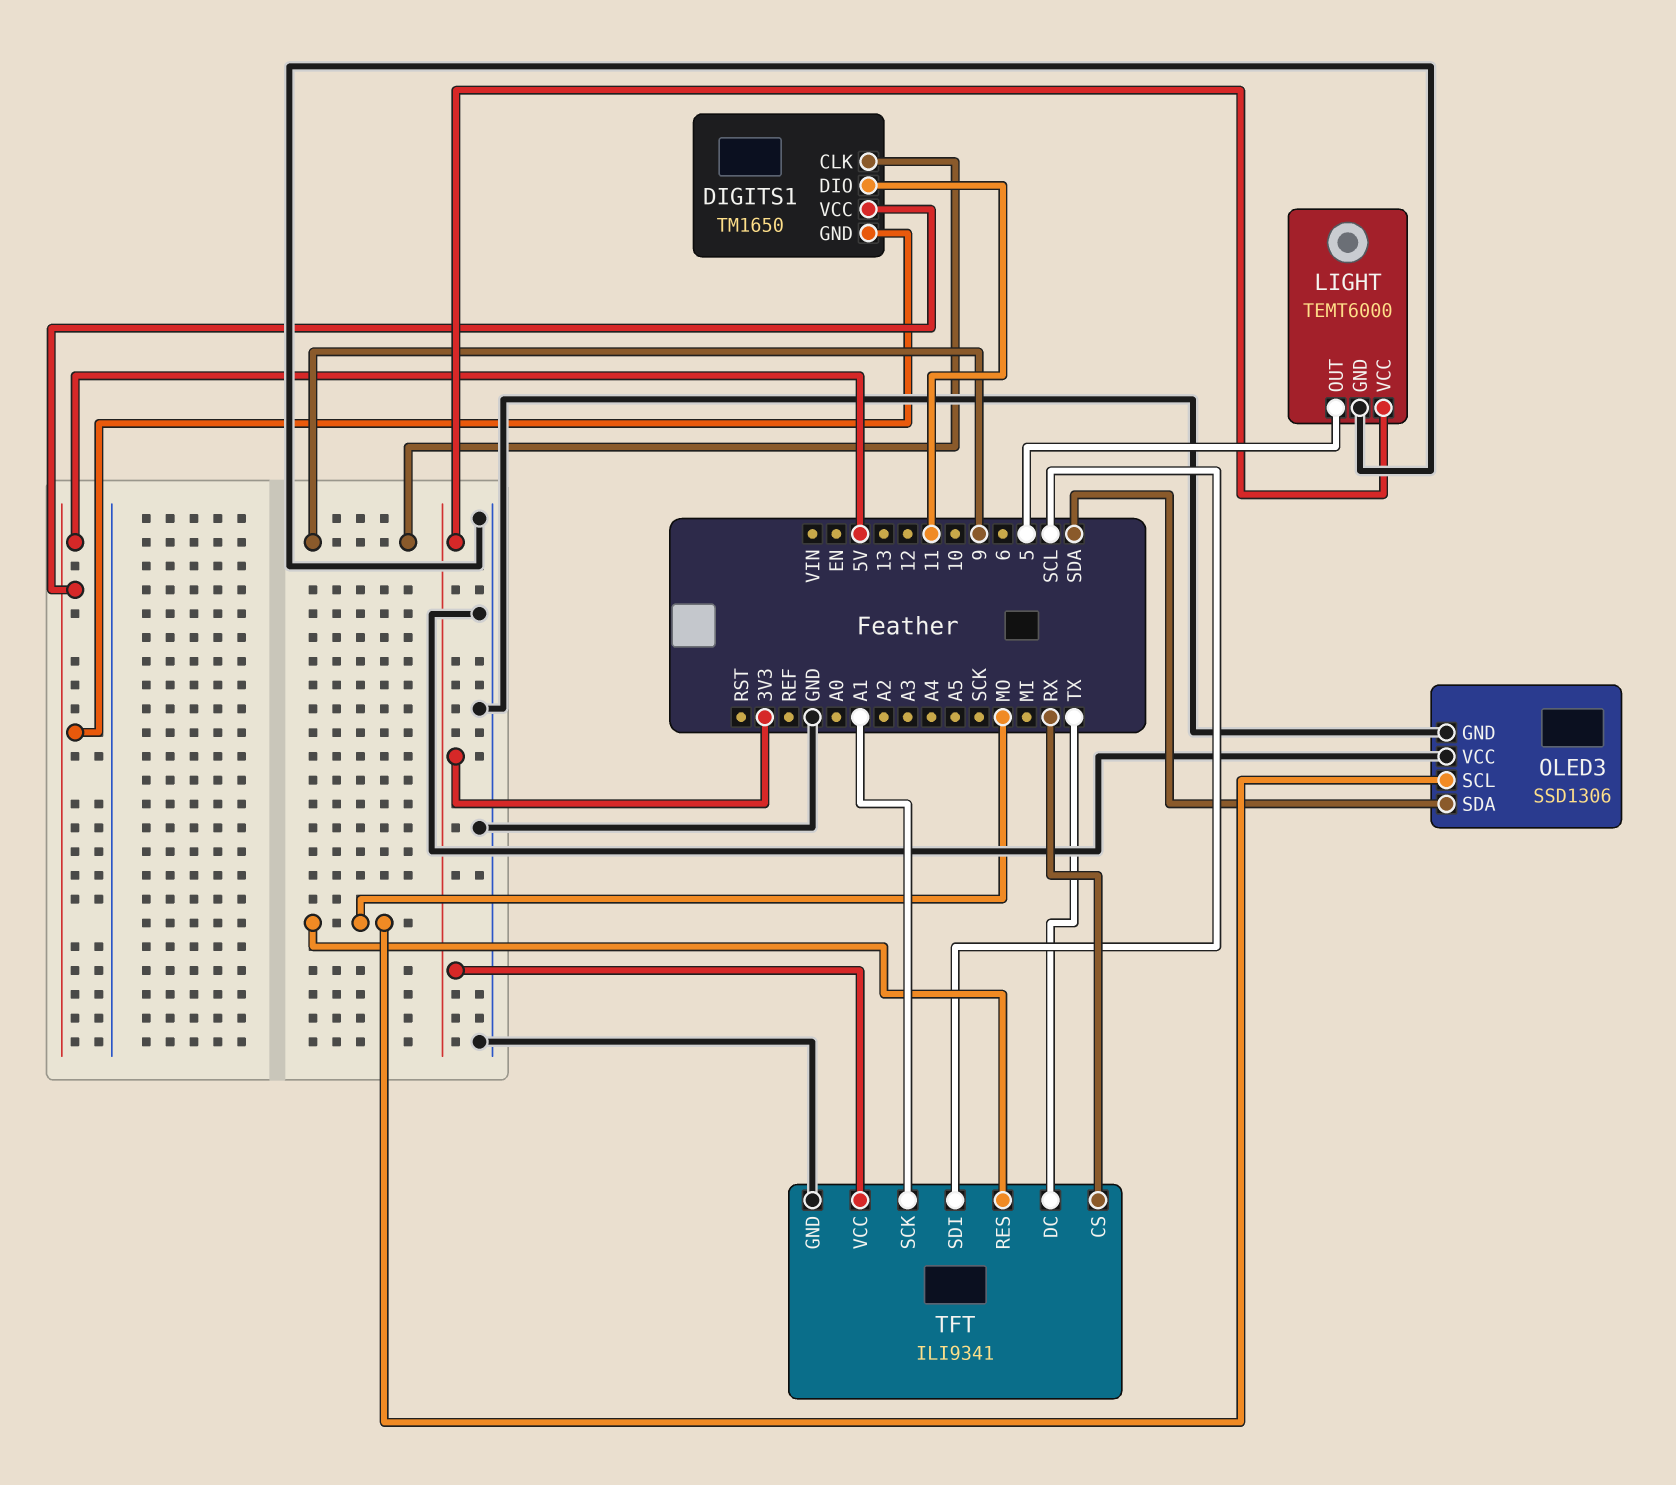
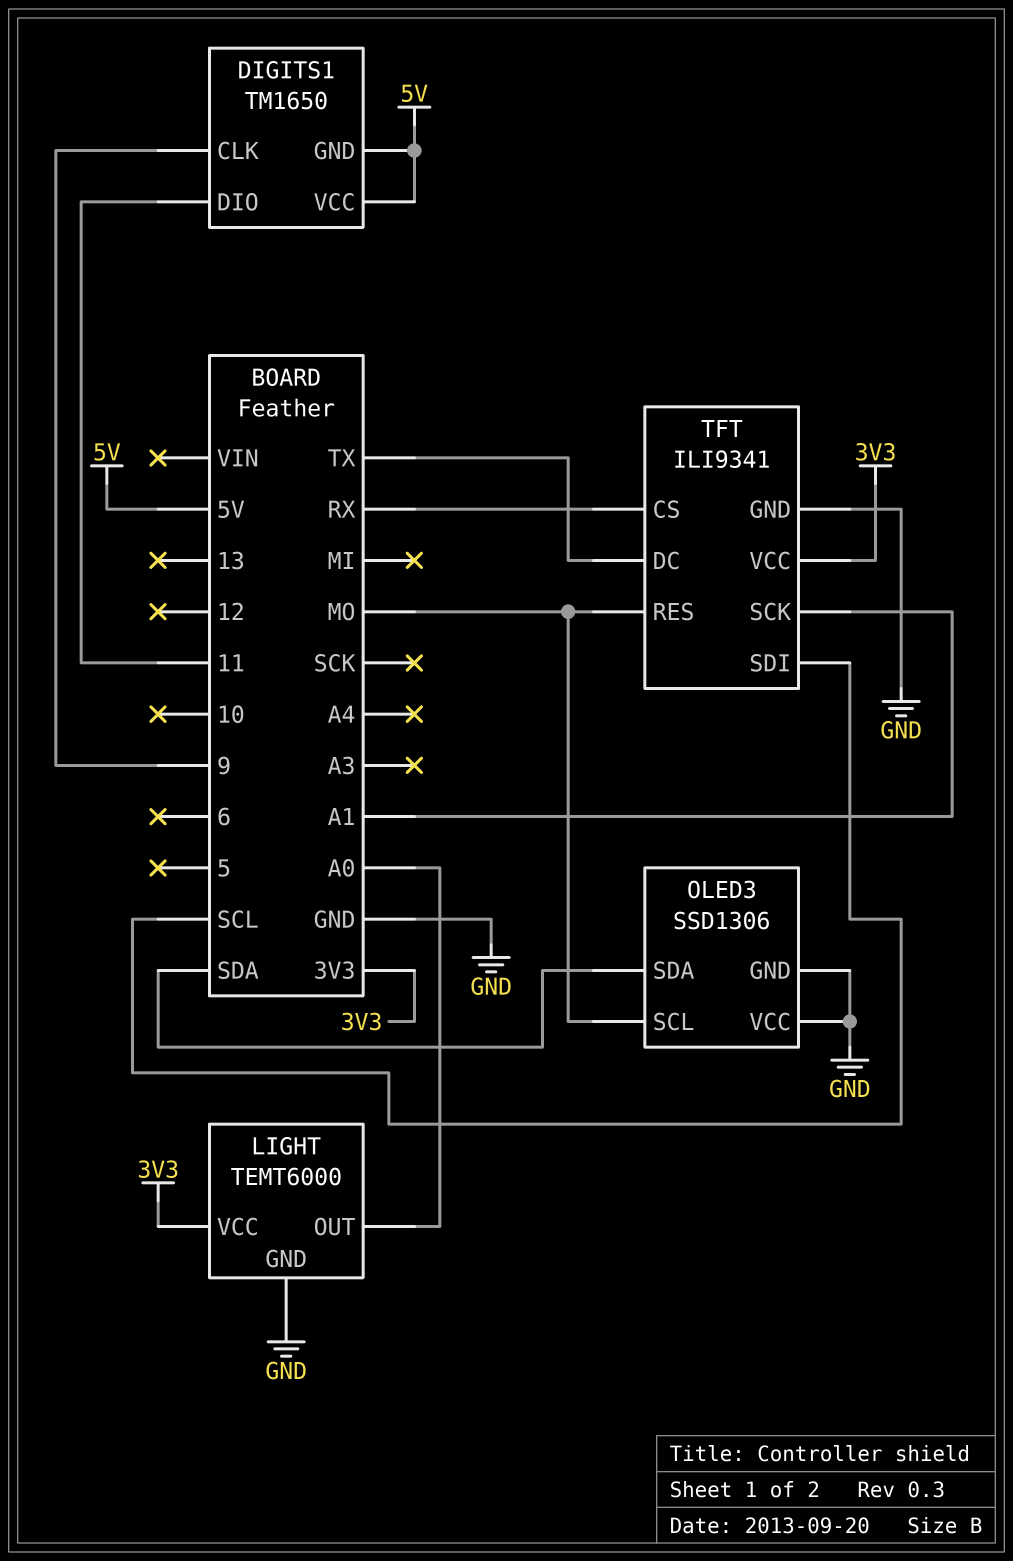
LIGHT pin OUT: 5 -> A0

